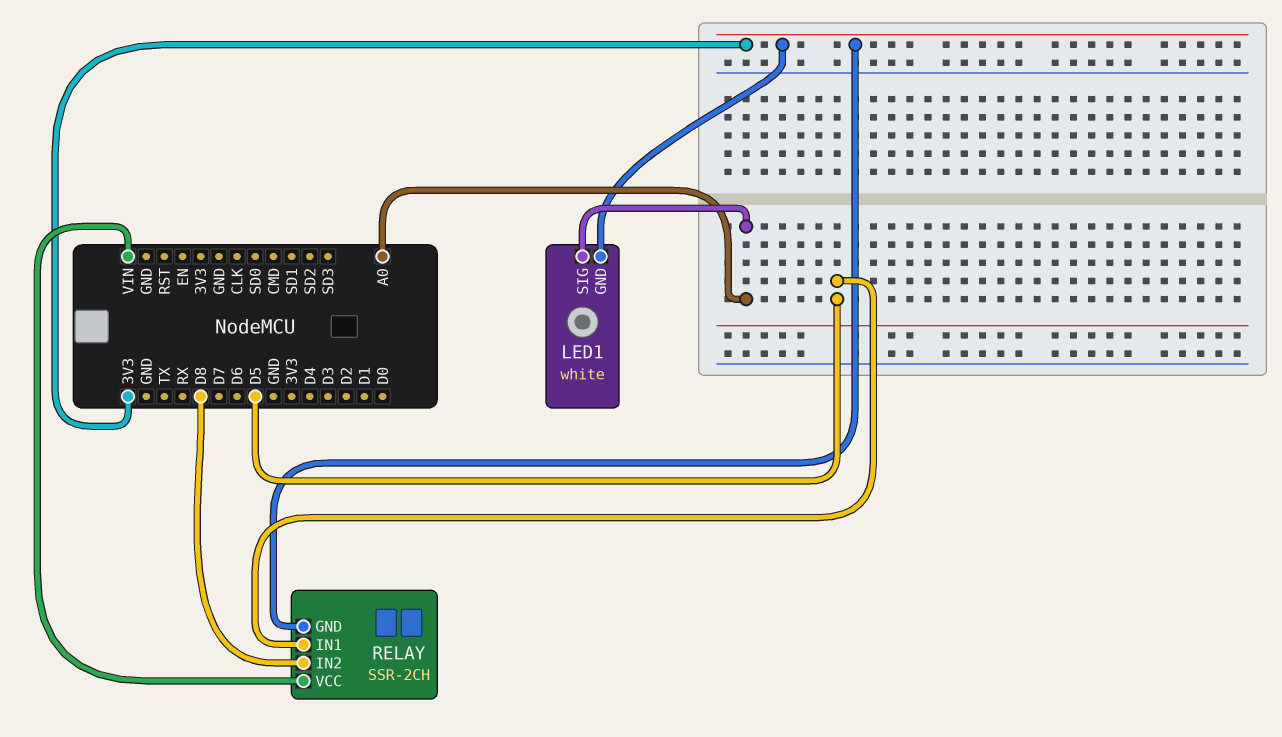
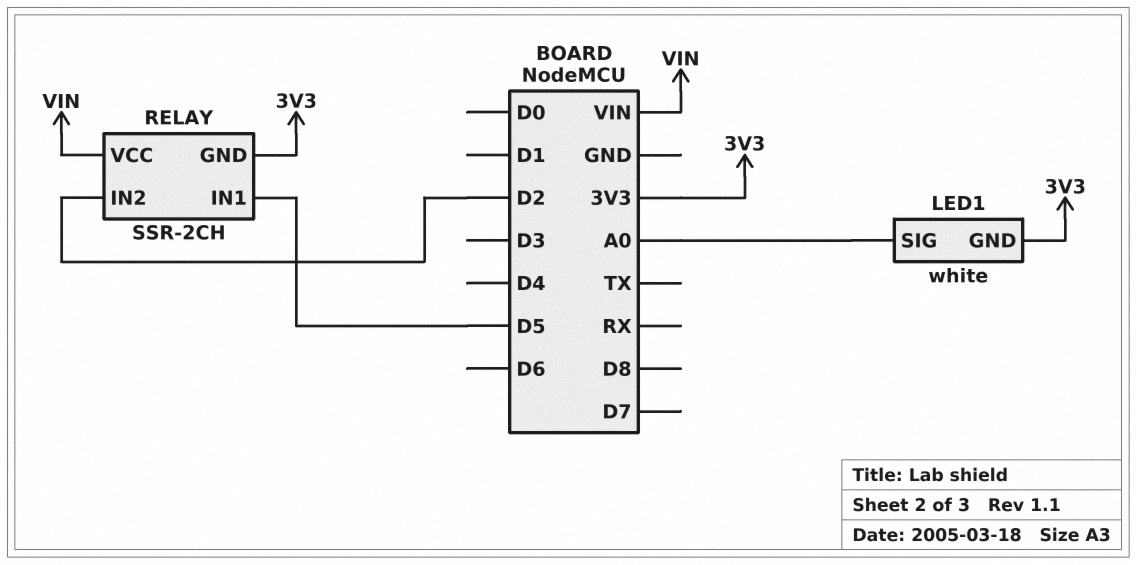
RELAY pin IN2: D8 -> D2

